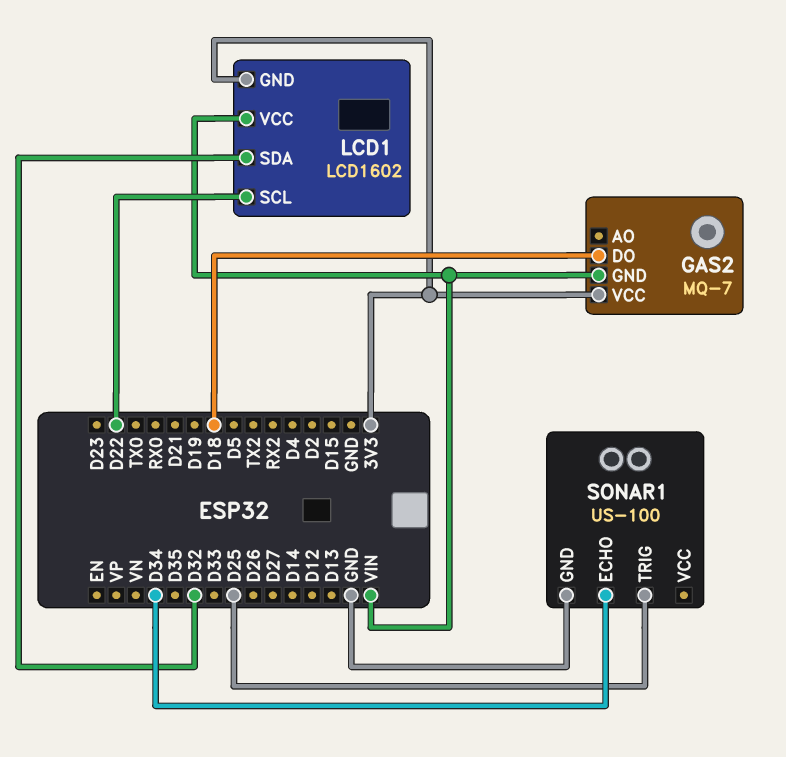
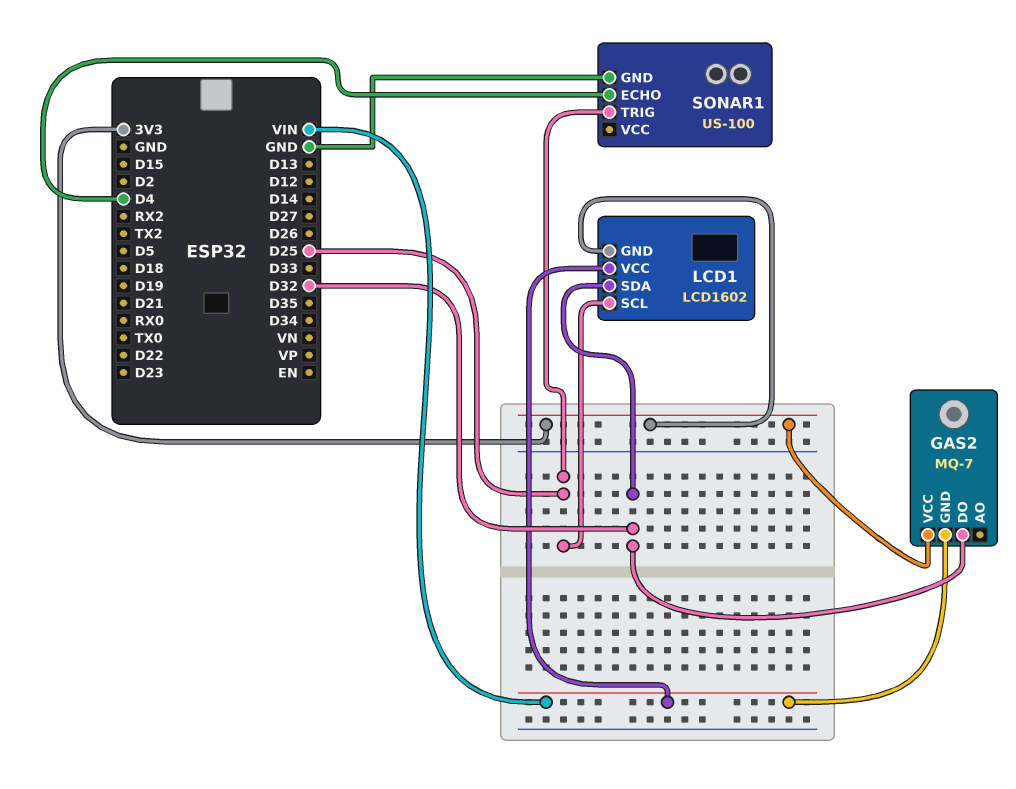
GAS2 pin DO: D18 -> D32
LCD1 pin SCL: D22 -> D25
SONAR1 pin ECHO: D34 -> D4

